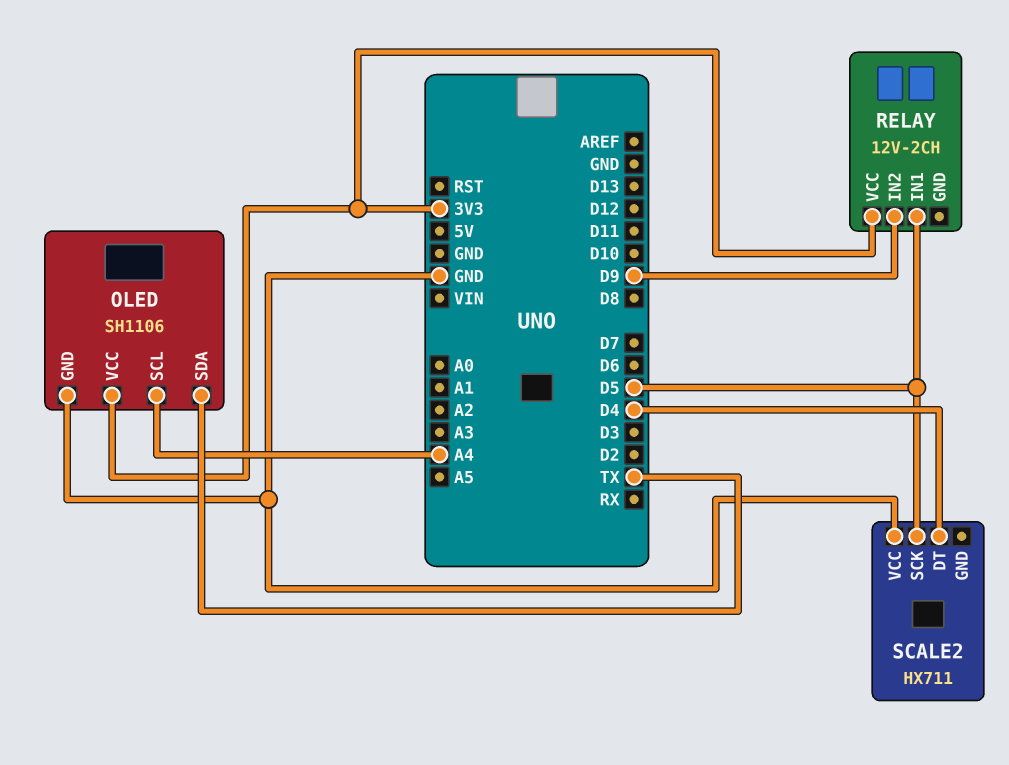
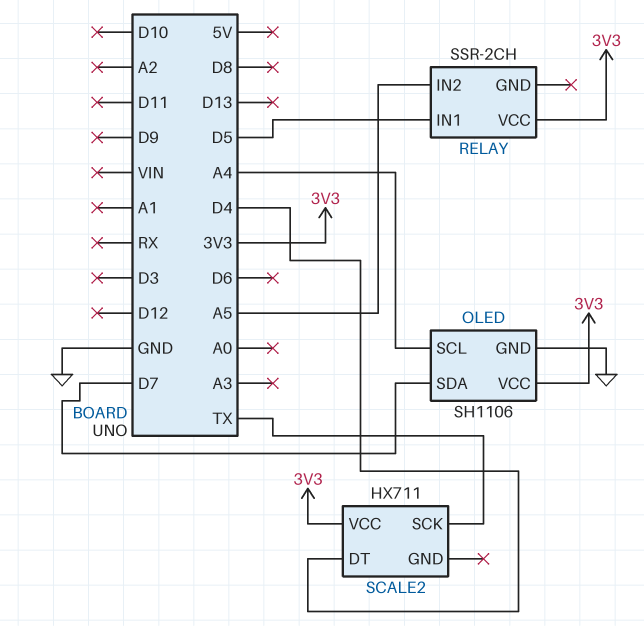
OLED pin SDA: TX -> D7
RELAY: 12V-2CH -> SSR-2CH
RELAY pin IN2: D9 -> A5
SCALE2 pin SCK: D5 -> TX
SCALE2 pin VCC: GND -> 3V3

